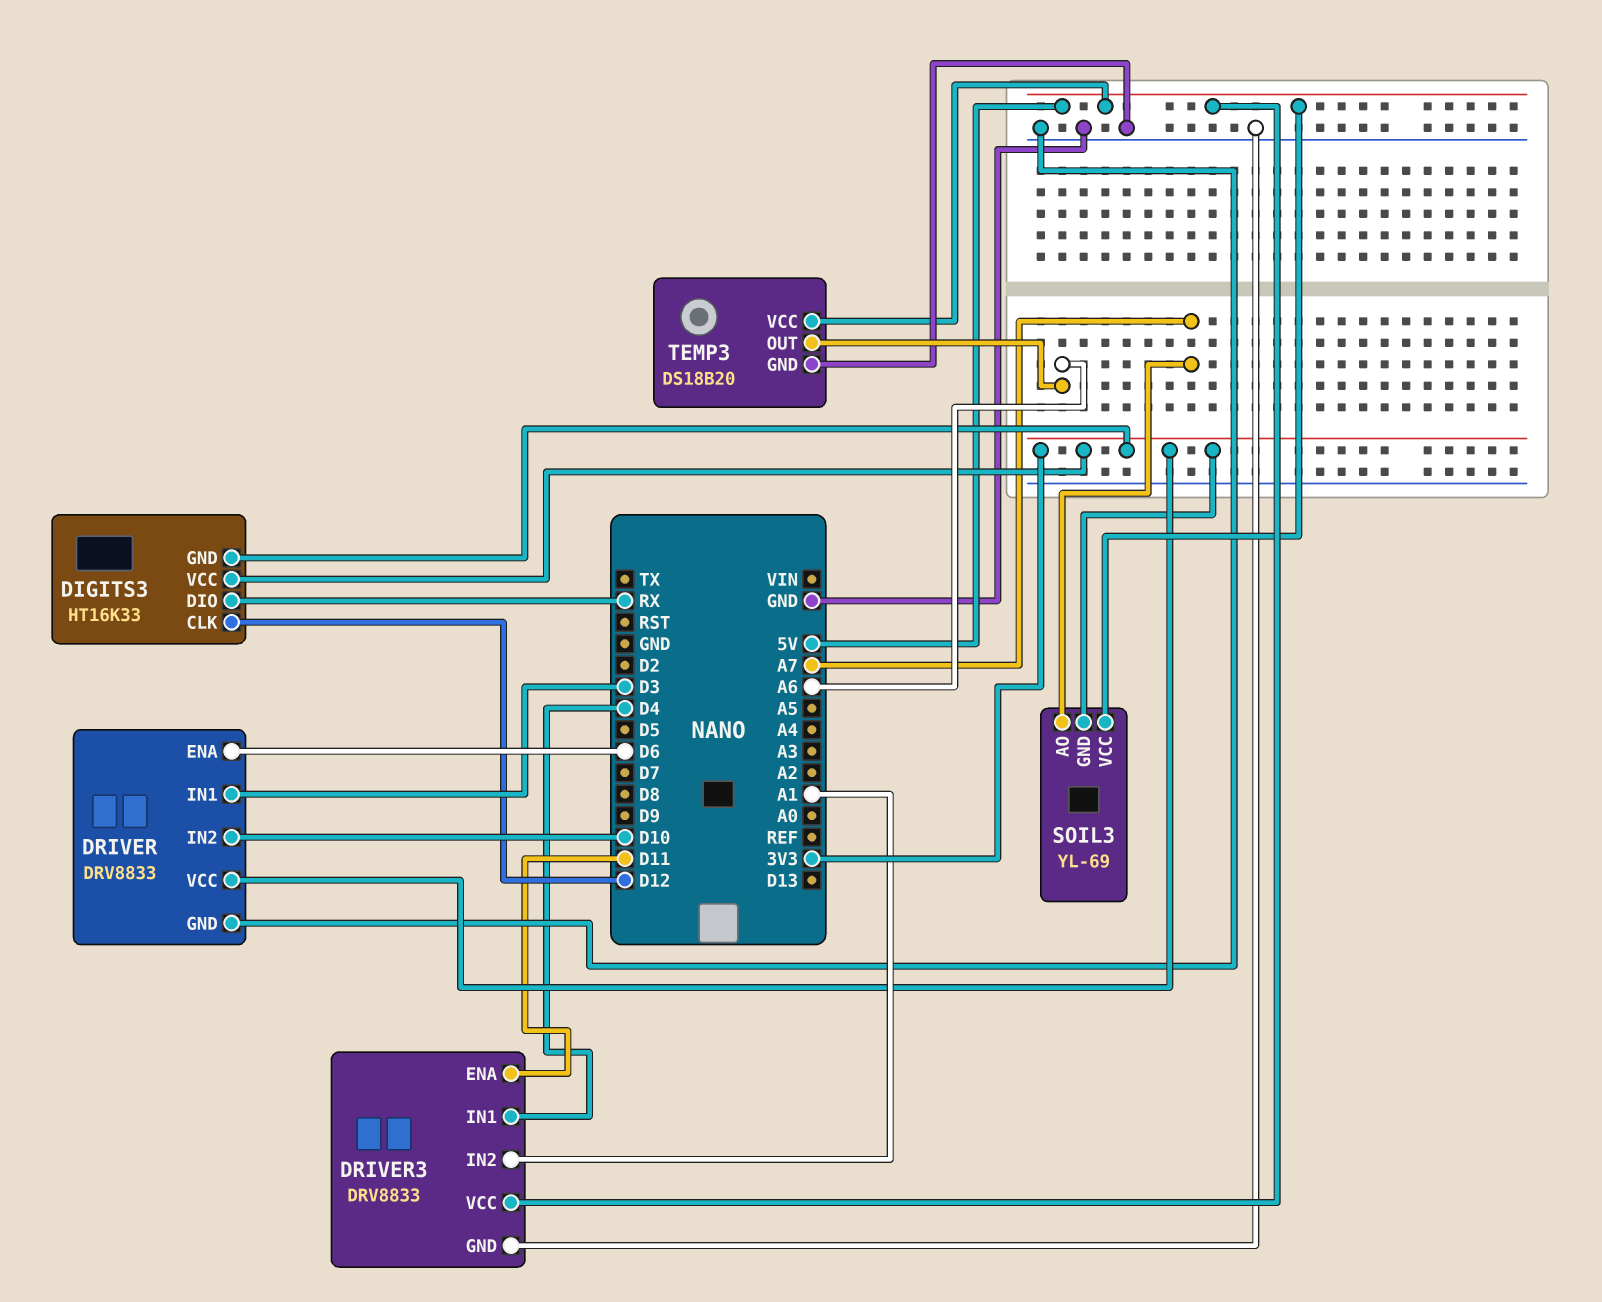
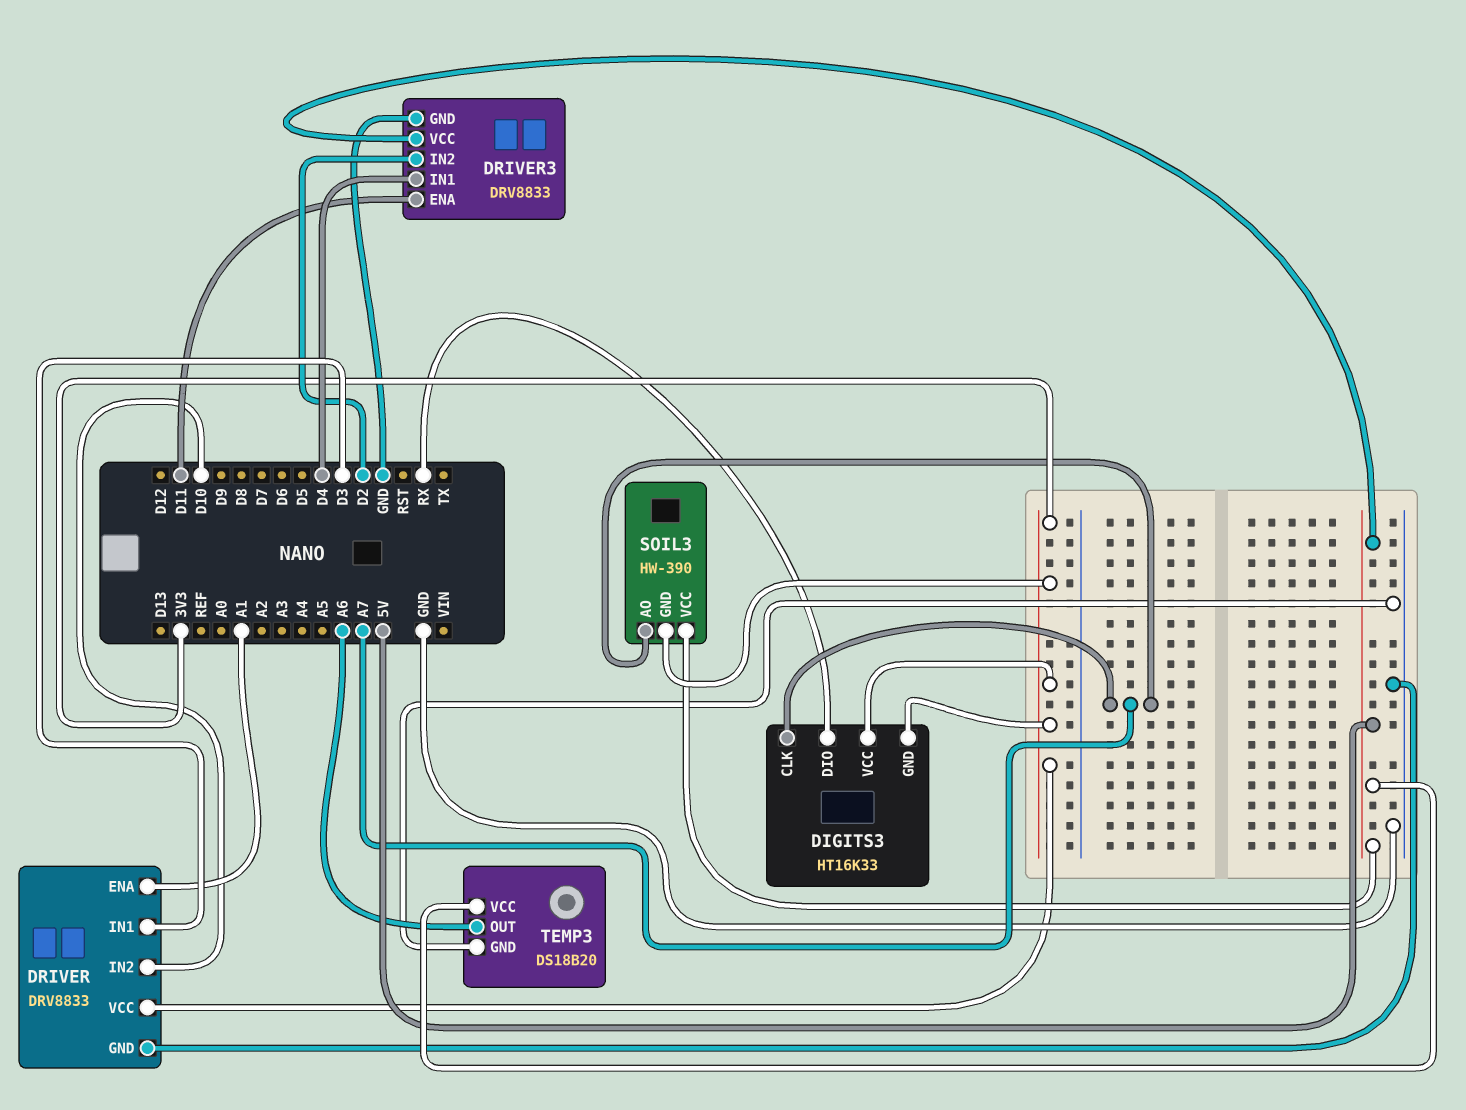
DIGITS3 pin CLK: D12 -> A7
DRIVER pin ENA: D6 -> A1
DRIVER3 pin IN2: A1 -> D2
SOIL3: YL-69 -> HW-390

